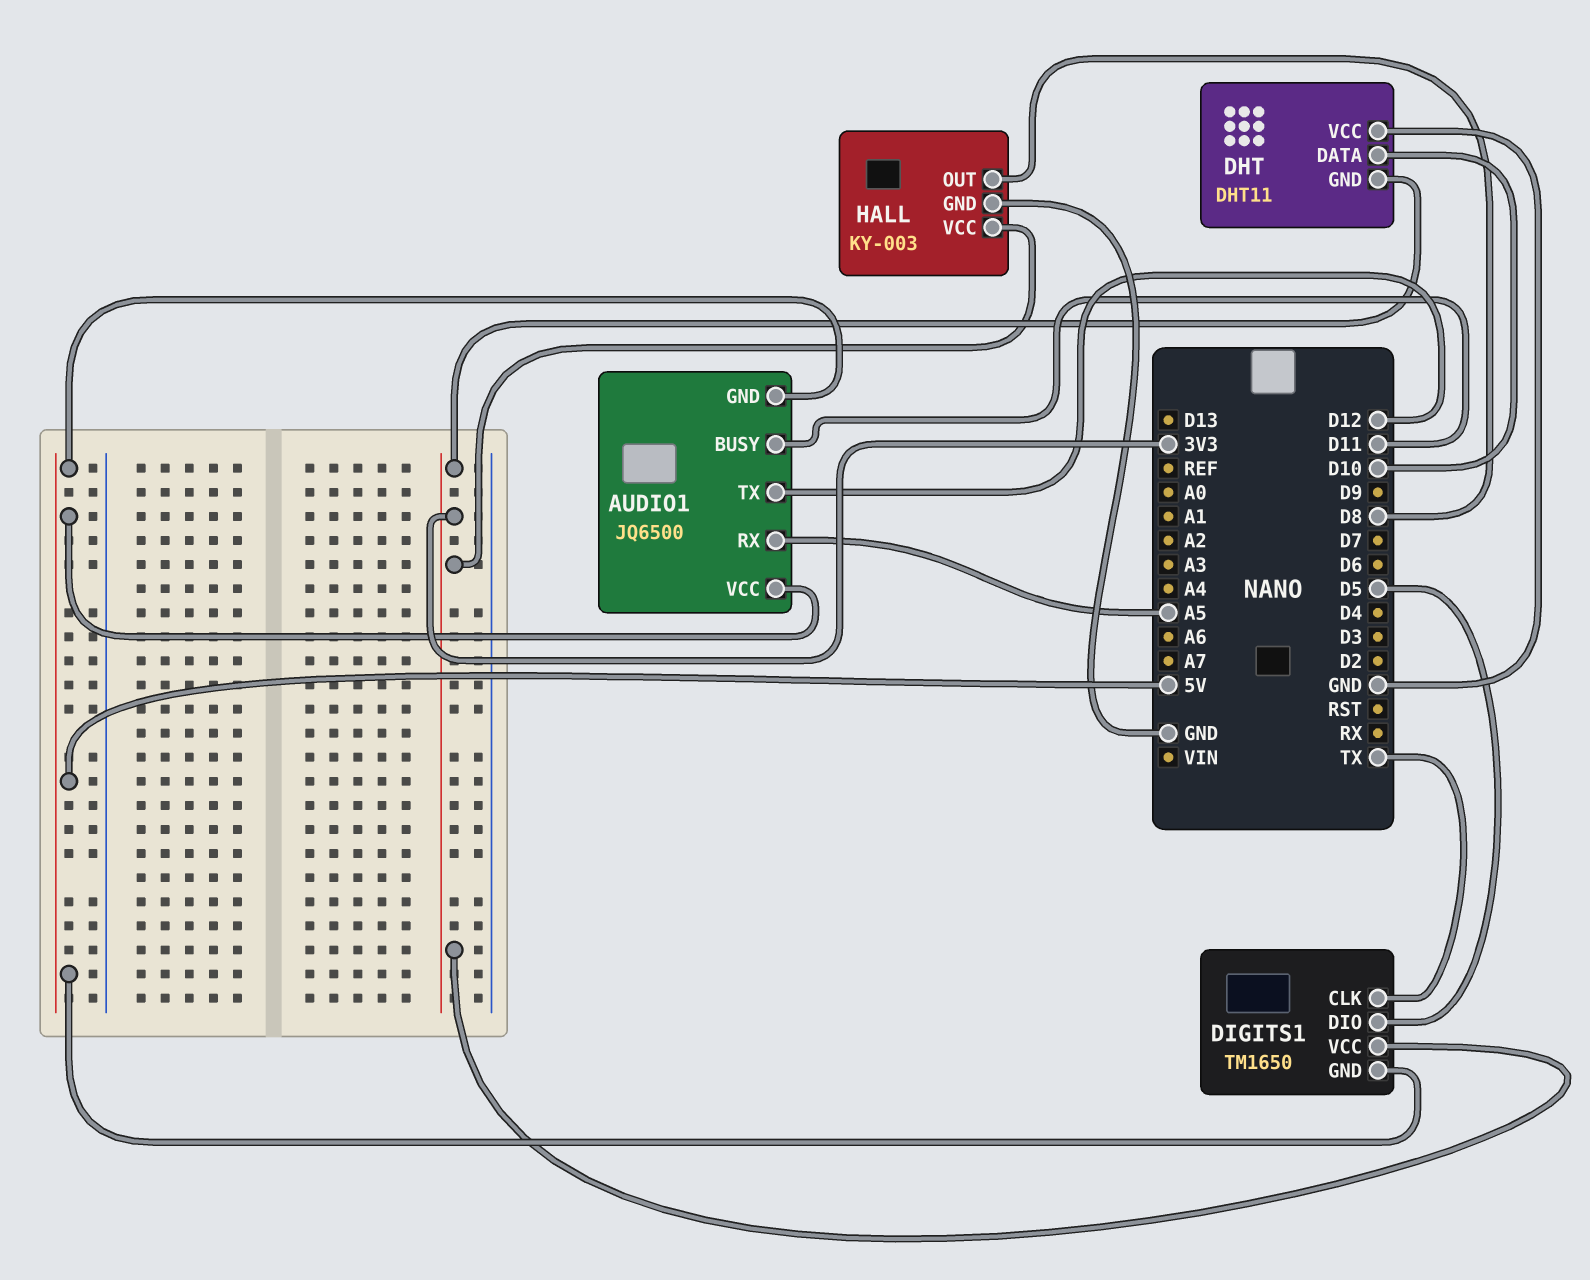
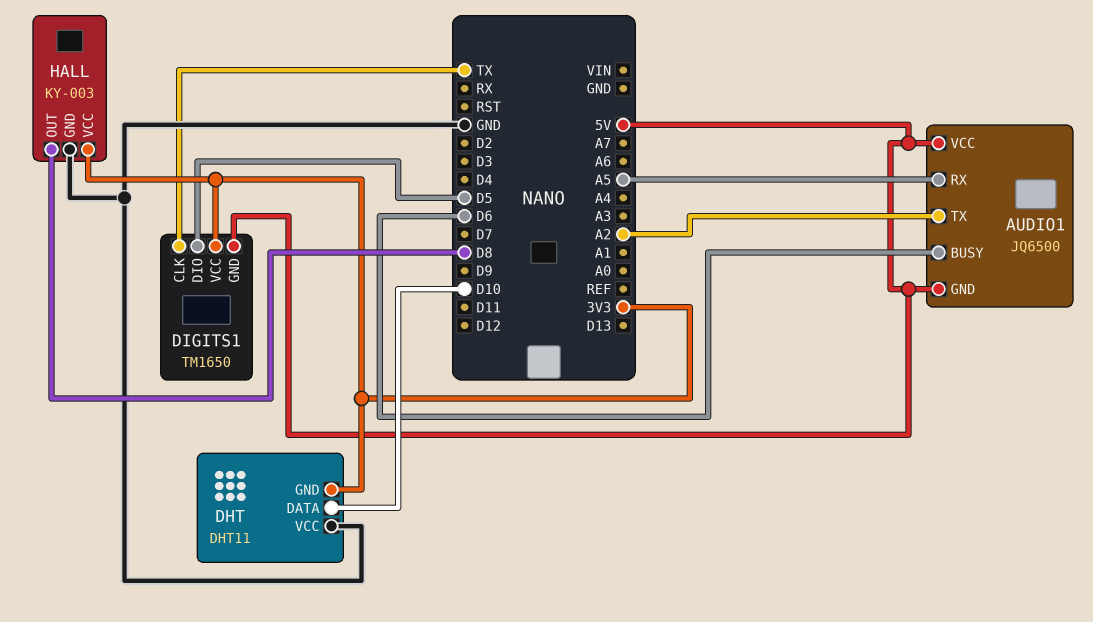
AUDIO1 pin BUSY: D11 -> D6
AUDIO1 pin TX: D12 -> A2

